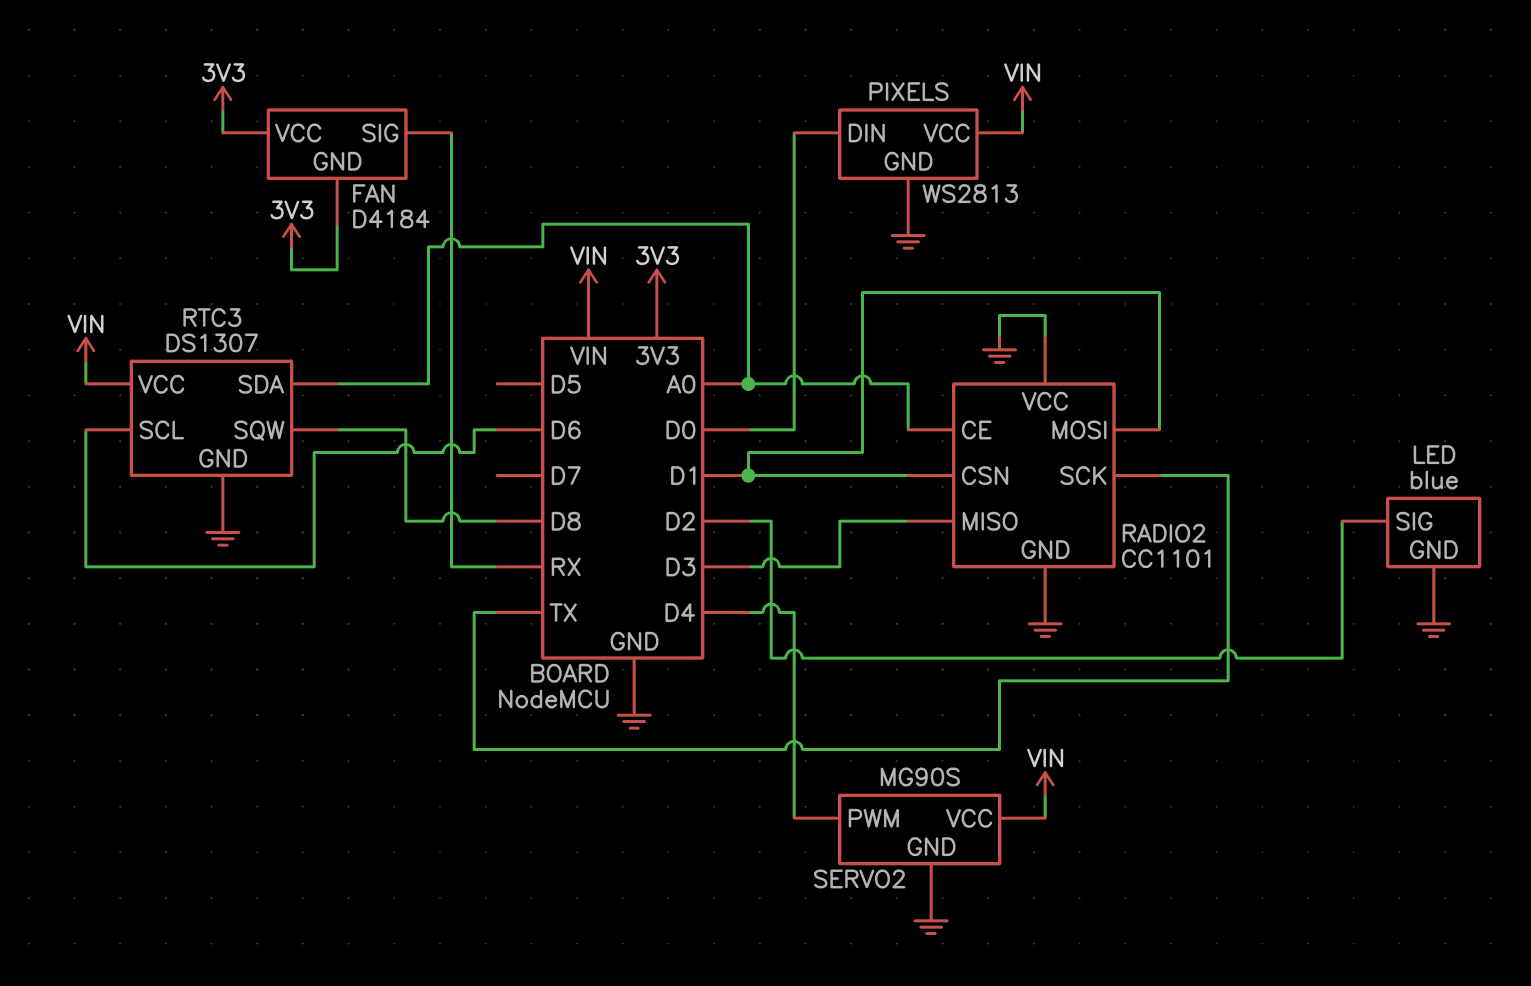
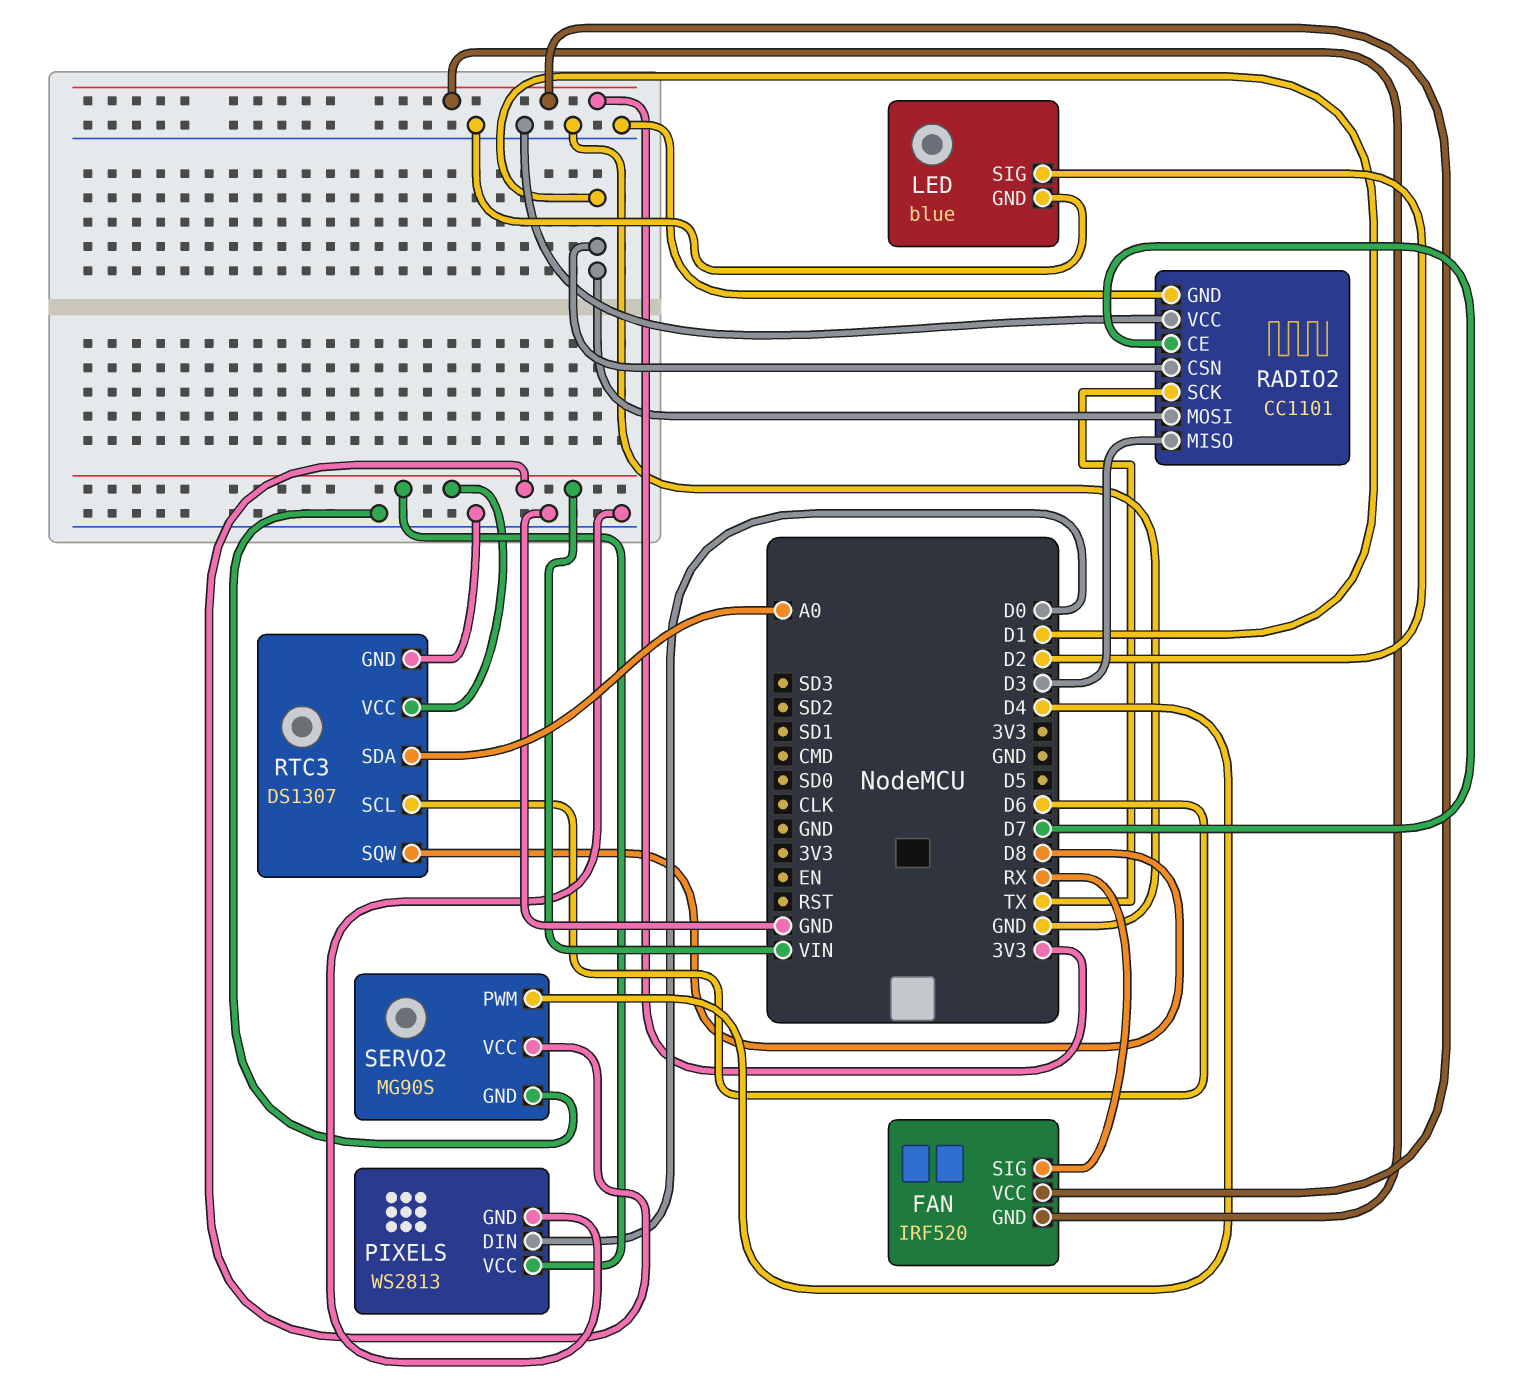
FAN: D4184 -> IRF520
RADIO2 pin CE: A0 -> D7

